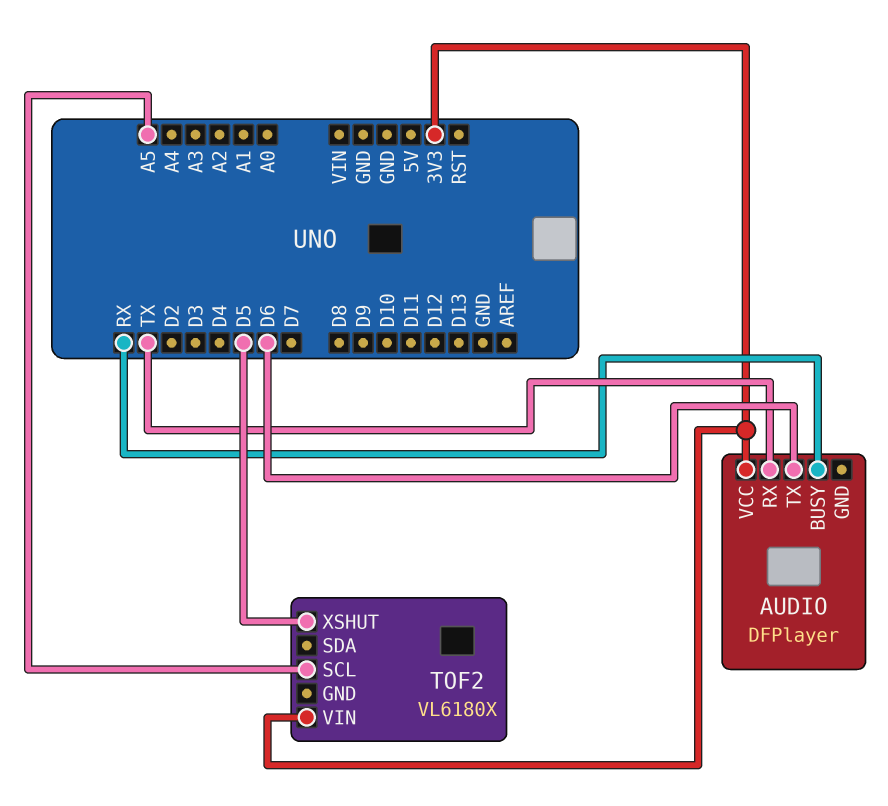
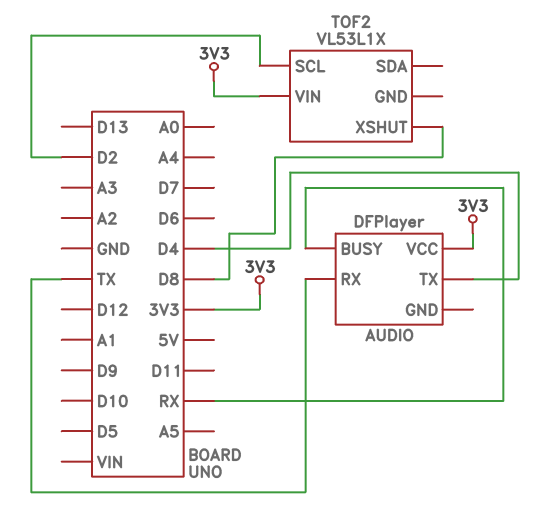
AUDIO pin TX: D6 -> D4
TOF2: VL6180X -> VL53L1X
TOF2 pin SCL: A5 -> D2
TOF2 pin XSHUT: D5 -> D8

